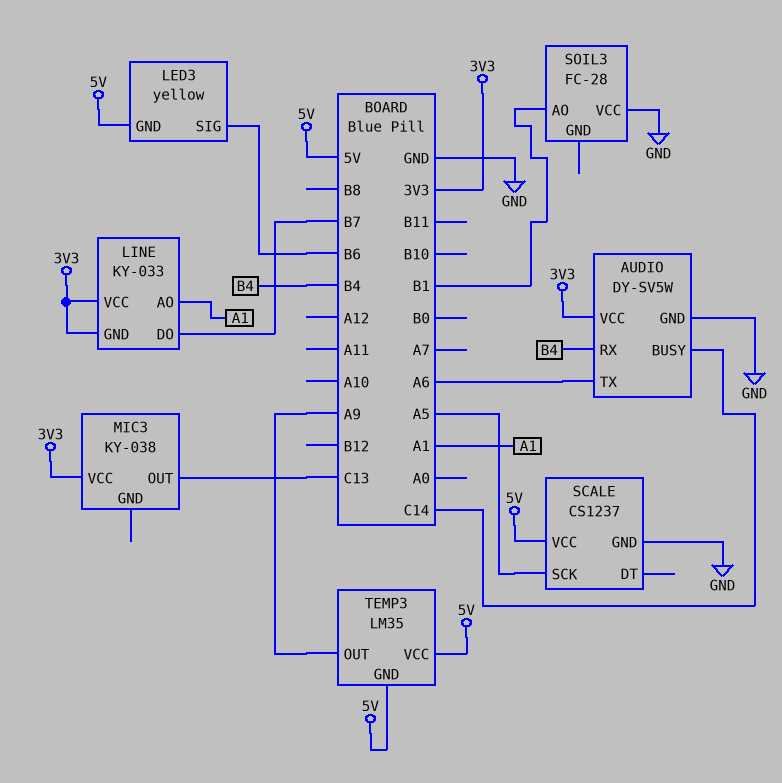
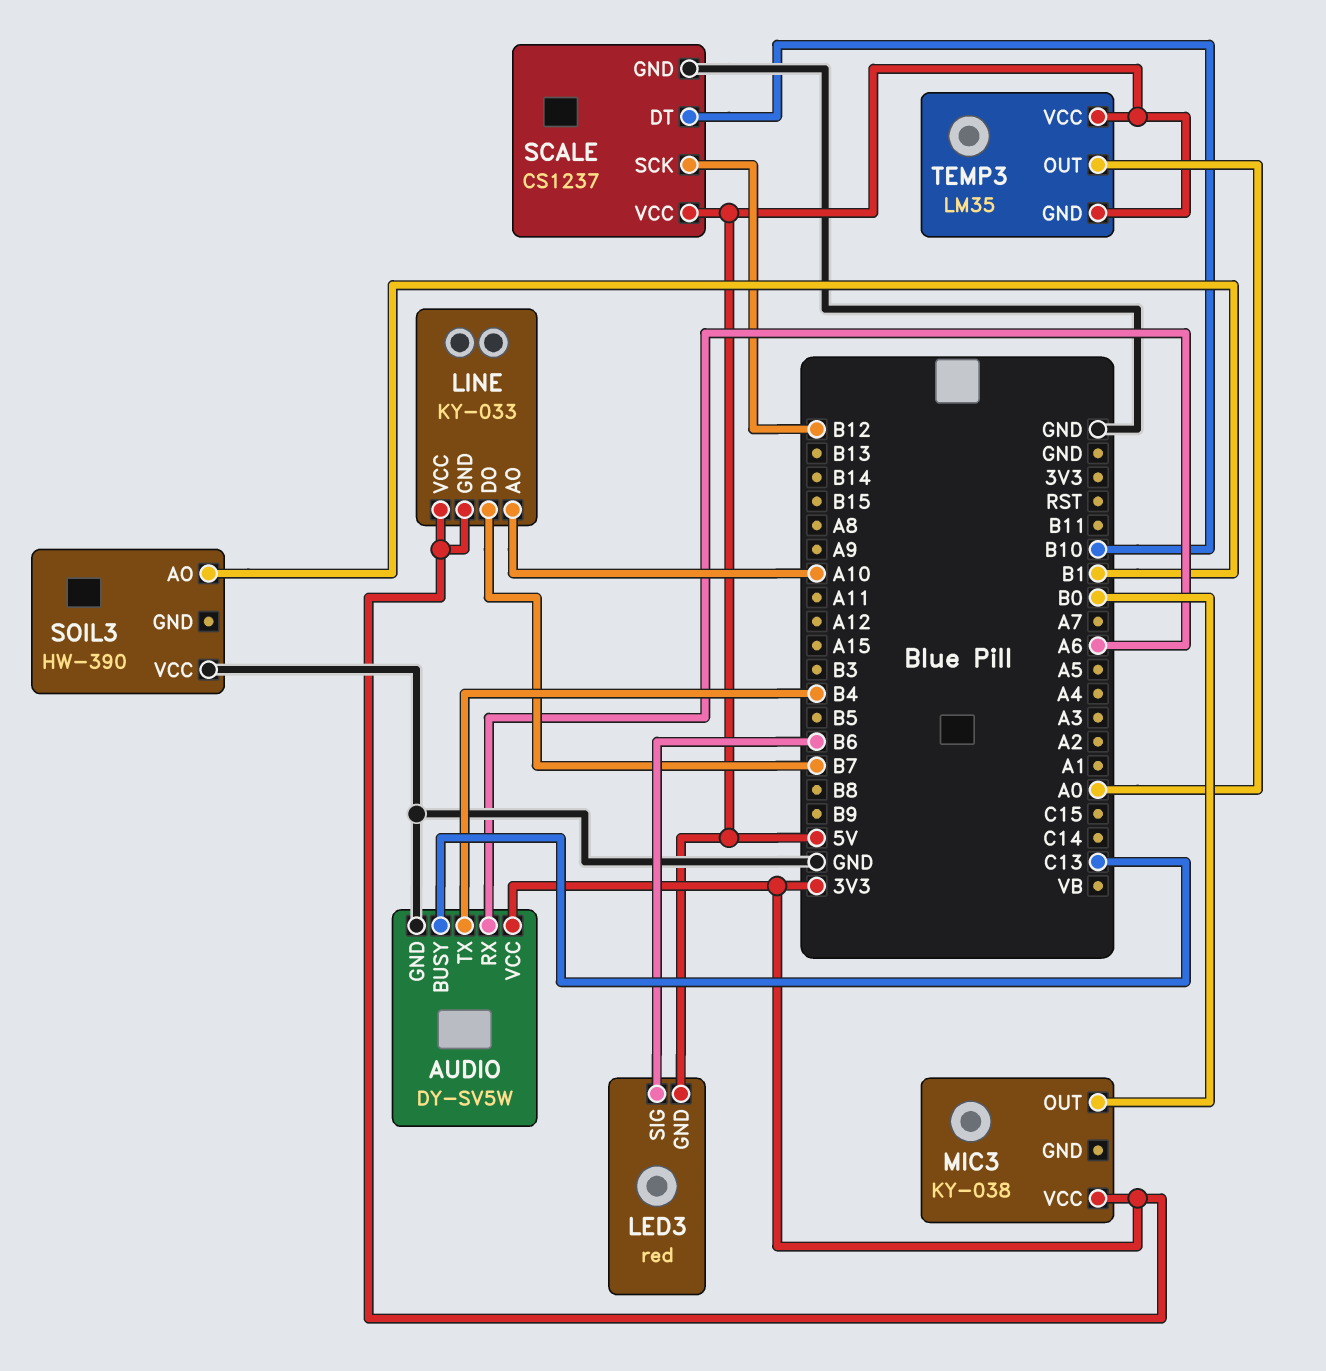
AUDIO pin BUSY: C14 -> C13
AUDIO pin RX: B4 -> A6
AUDIO pin TX: A6 -> B4
LED3: yellow -> red
LINE pin AO: A1 -> A10
MIC3 pin OUT: C13 -> B0
SCALE pin DT: none -> B10
SCALE pin SCK: A5 -> B12
SOIL3: FC-28 -> HW-390
TEMP3 pin OUT: A9 -> A0

